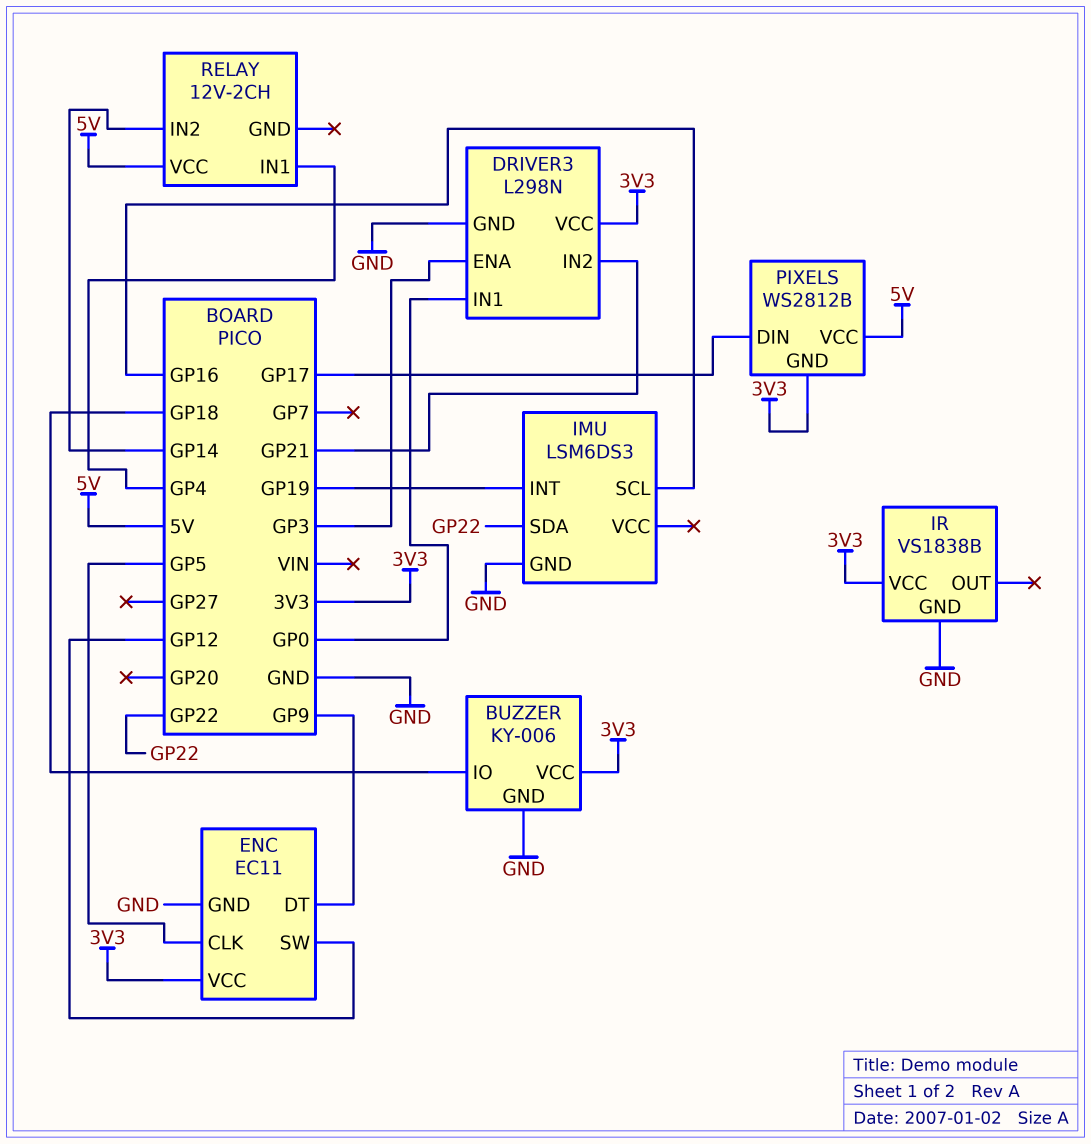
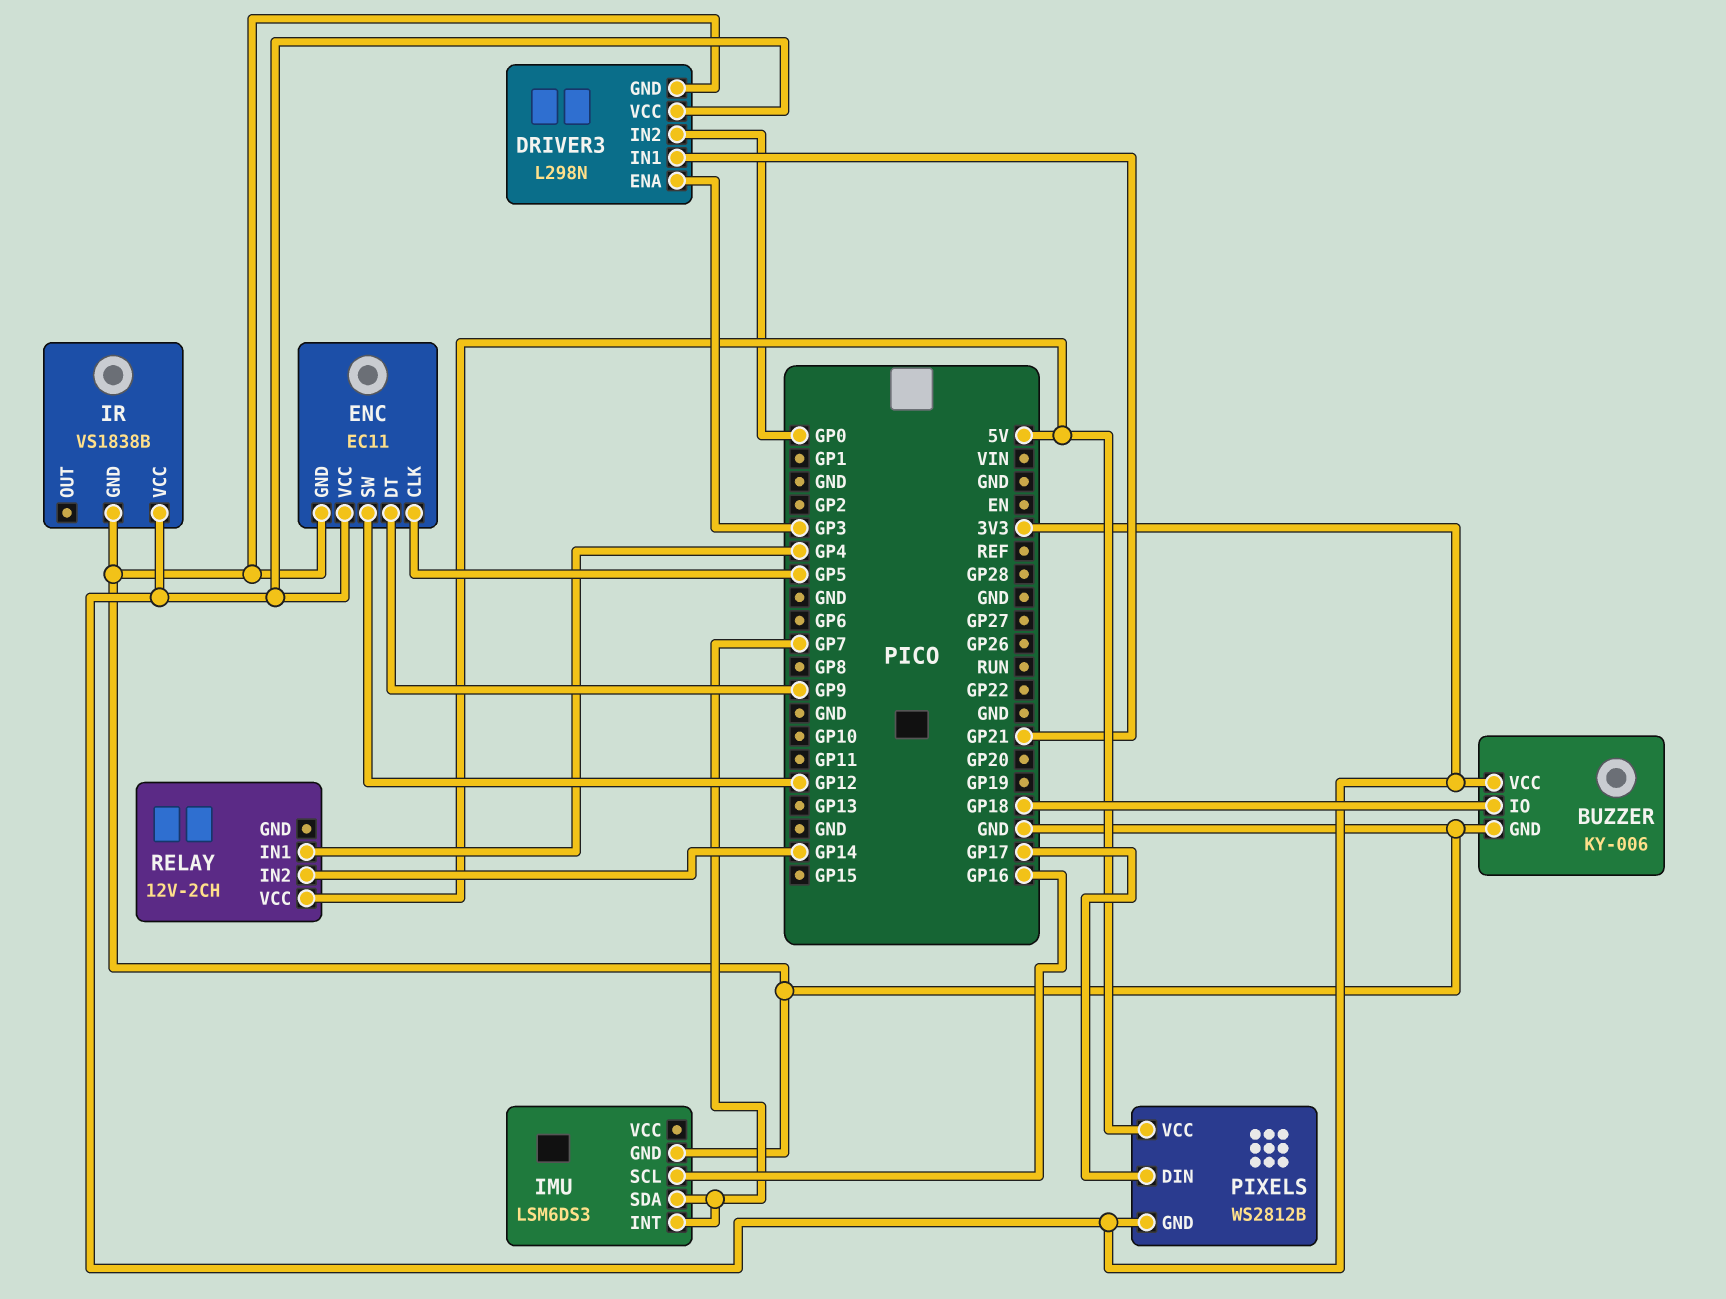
DRIVER3 pin IN1: GP0 -> GP21
DRIVER3 pin IN2: GP21 -> GP0
IMU pin INT: GP19 -> GP7
IMU pin SDA: GP22 -> GP7

